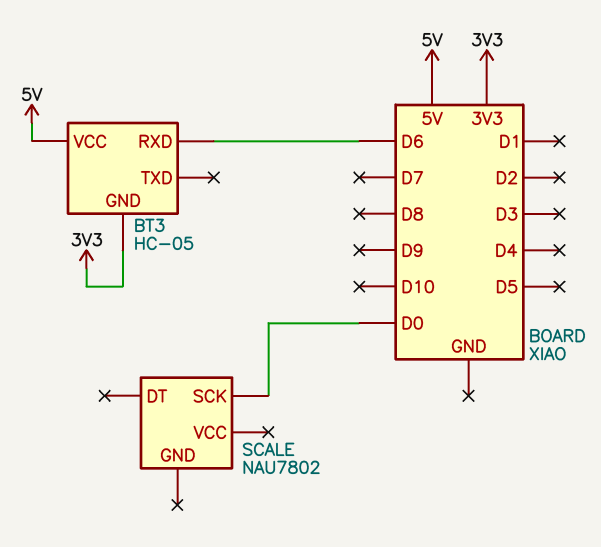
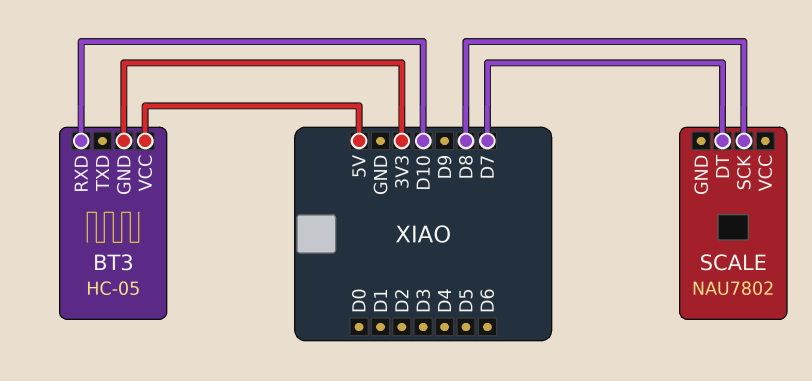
BT3 pin RXD: D6 -> D10
SCALE pin DT: none -> D7
SCALE pin SCK: D0 -> D8

